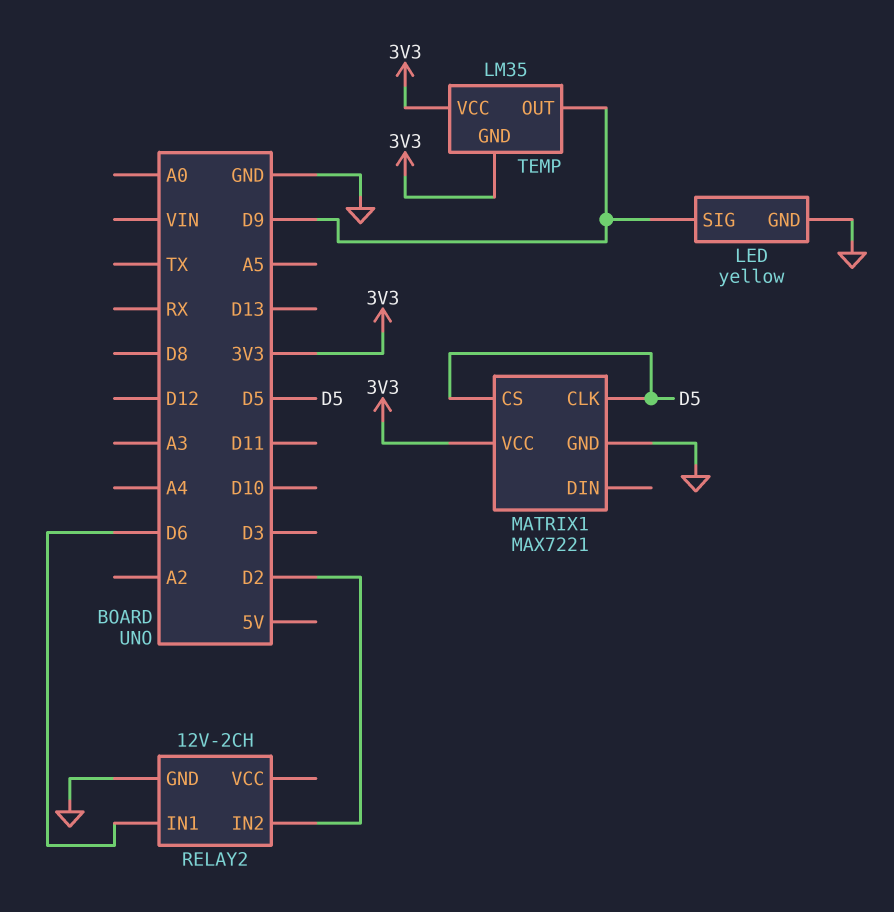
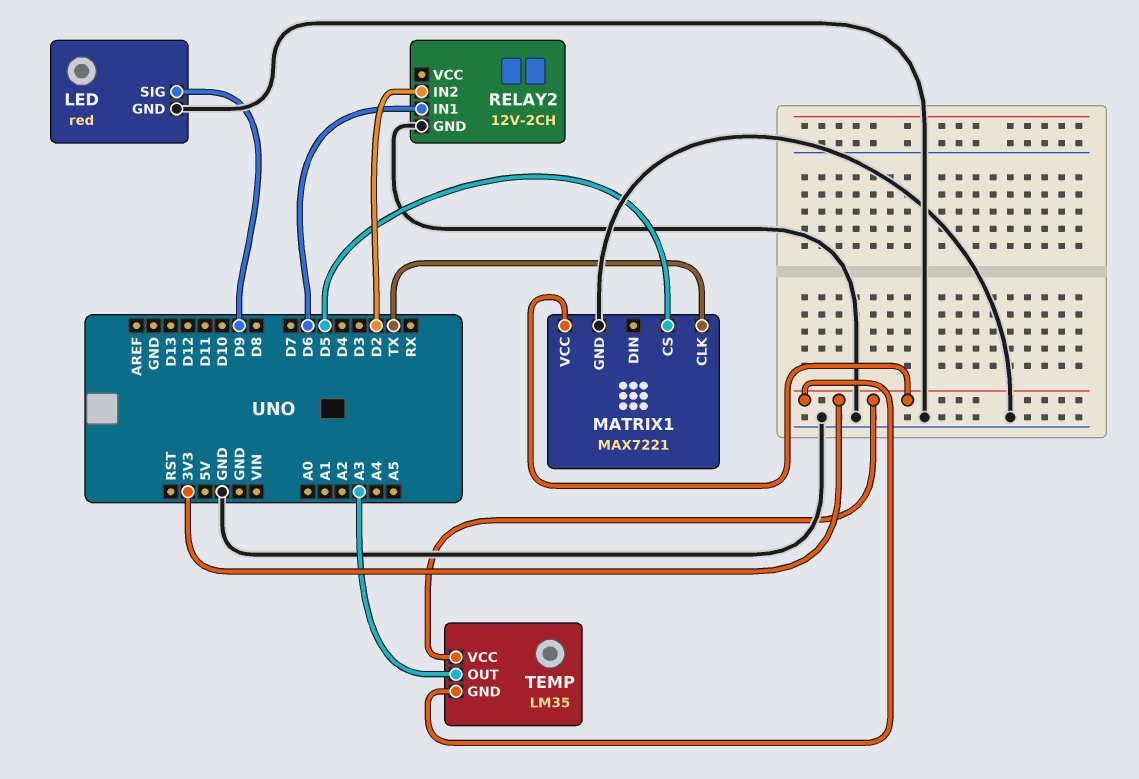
LED: yellow -> red
MATRIX1 pin CLK: D5 -> TX
TEMP pin OUT: D9 -> A3

